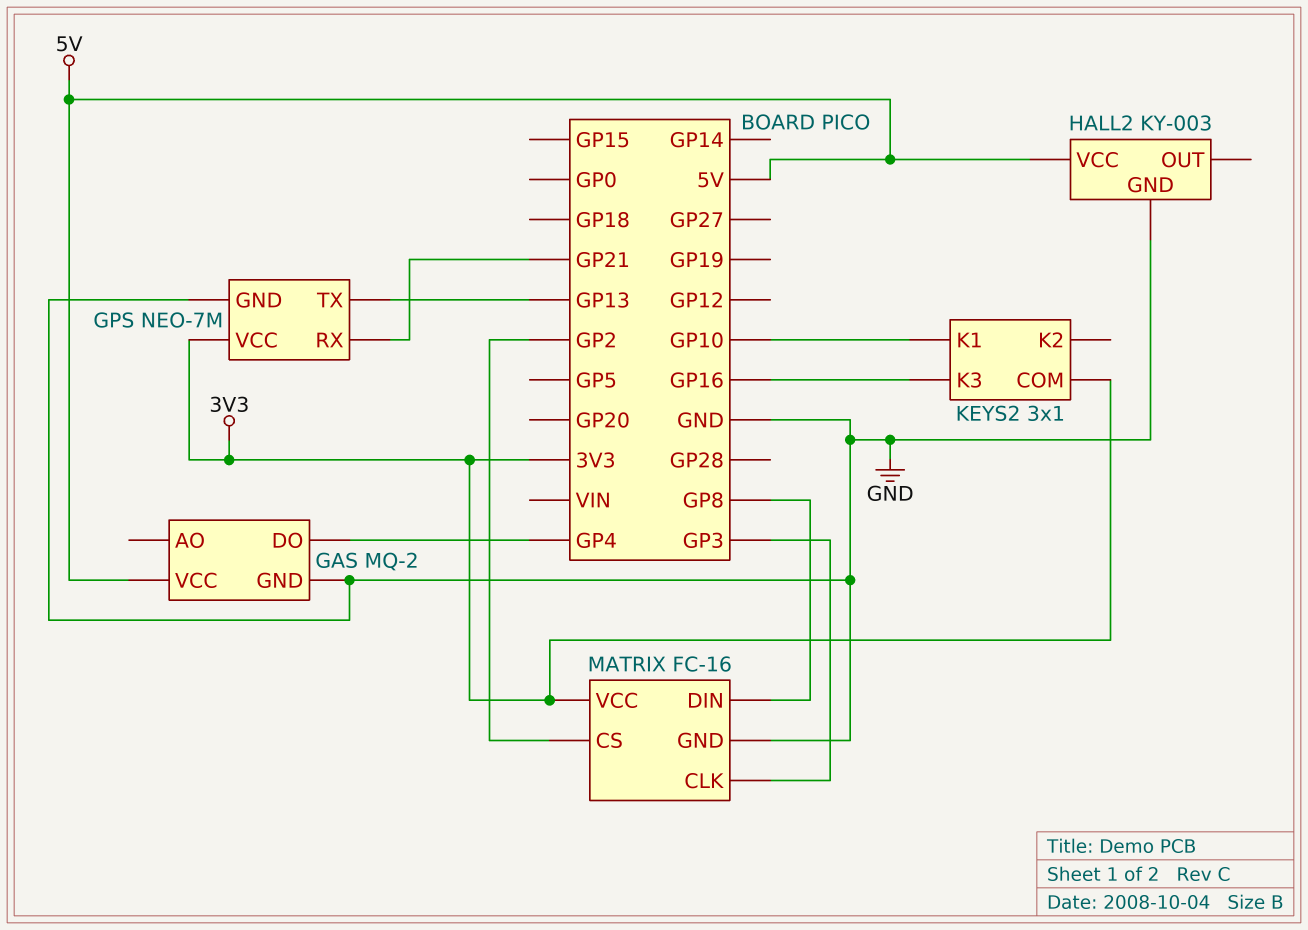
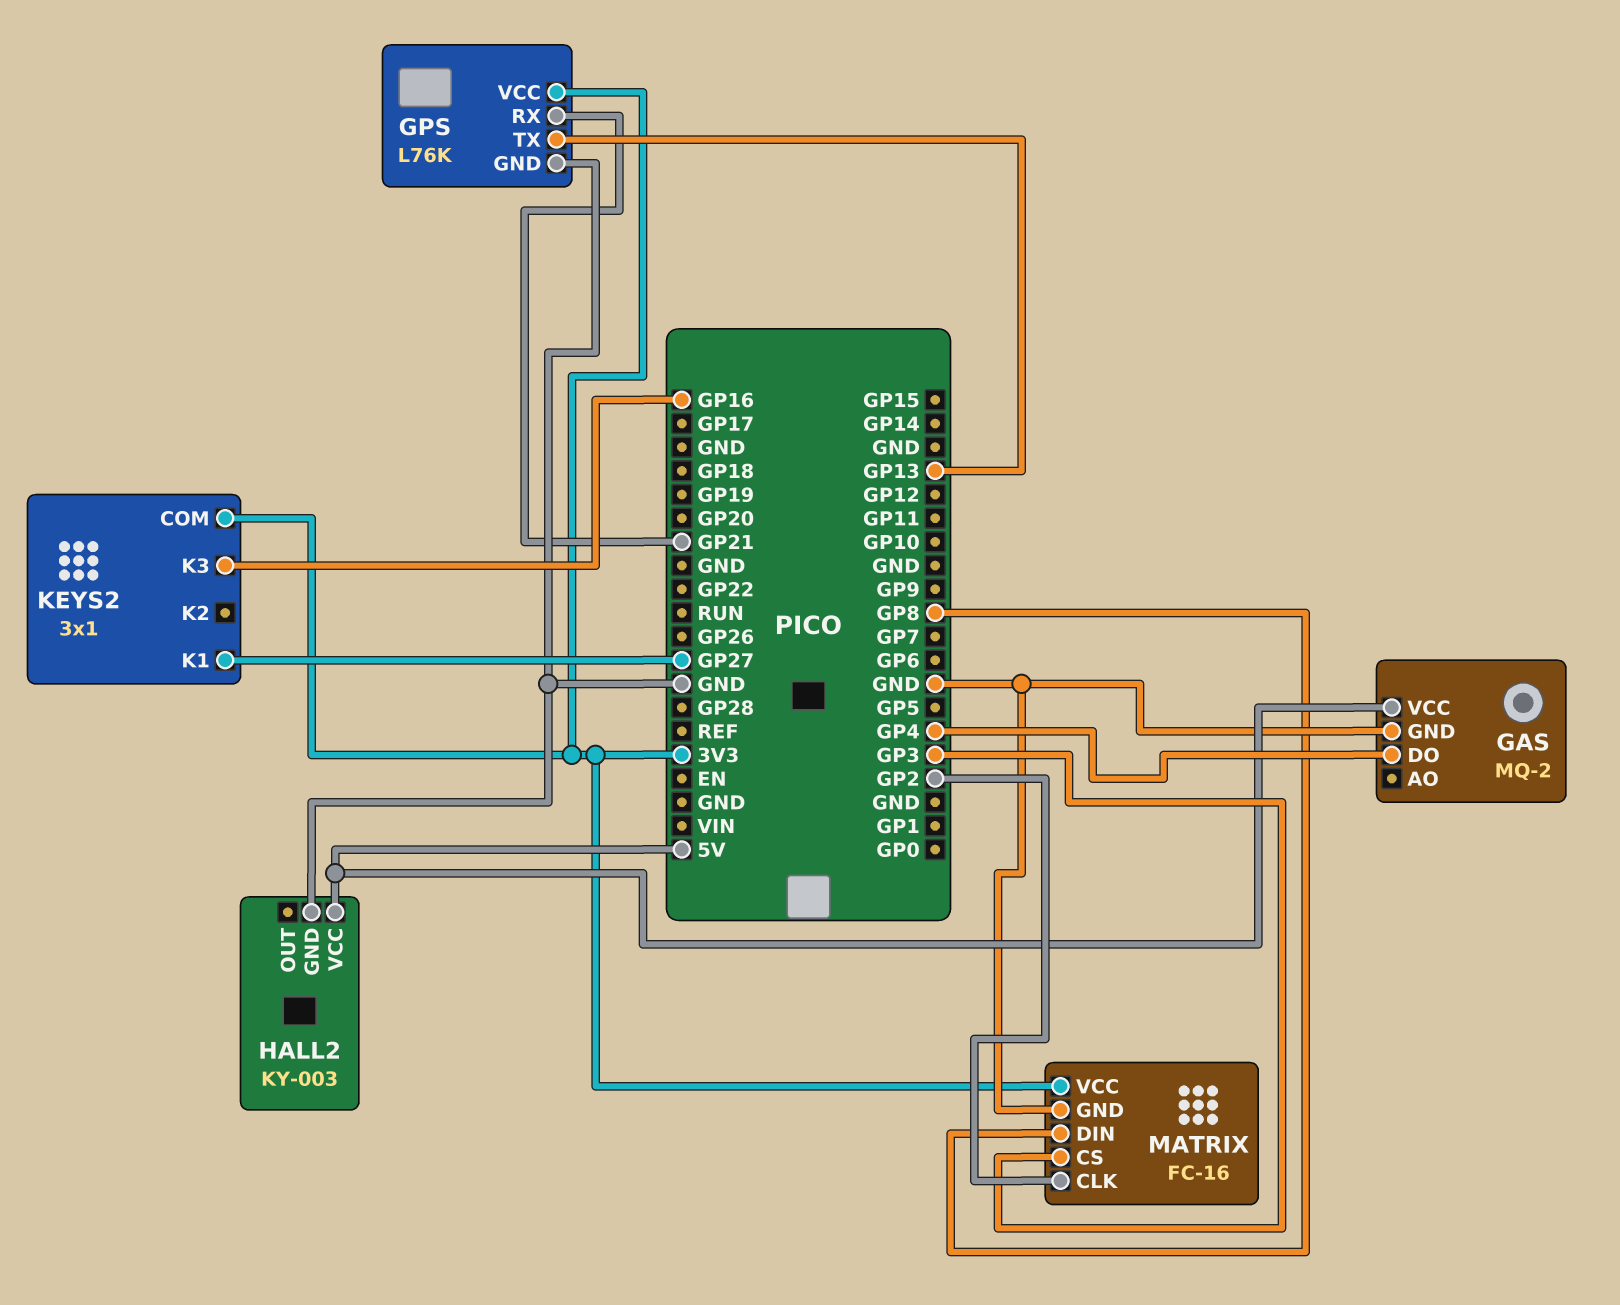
GPS: NEO-7M -> L76K
KEYS2 pin K1: GP10 -> GP27
MATRIX pin CLK: GP3 -> GP2
MATRIX pin CS: GP2 -> GP3

